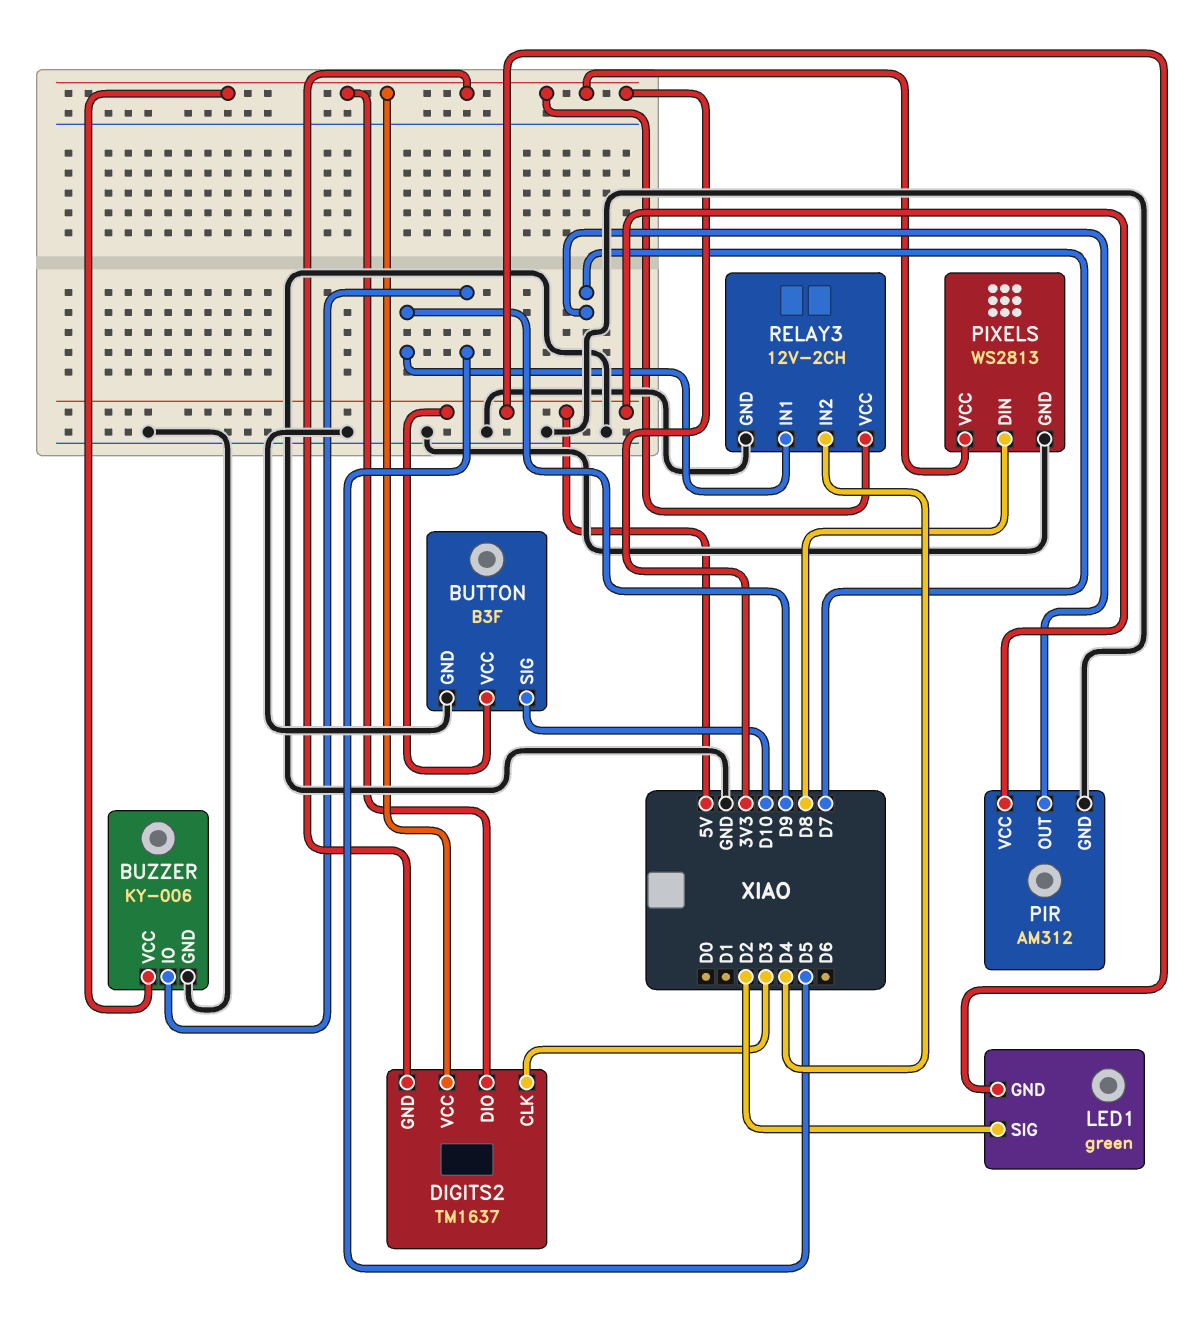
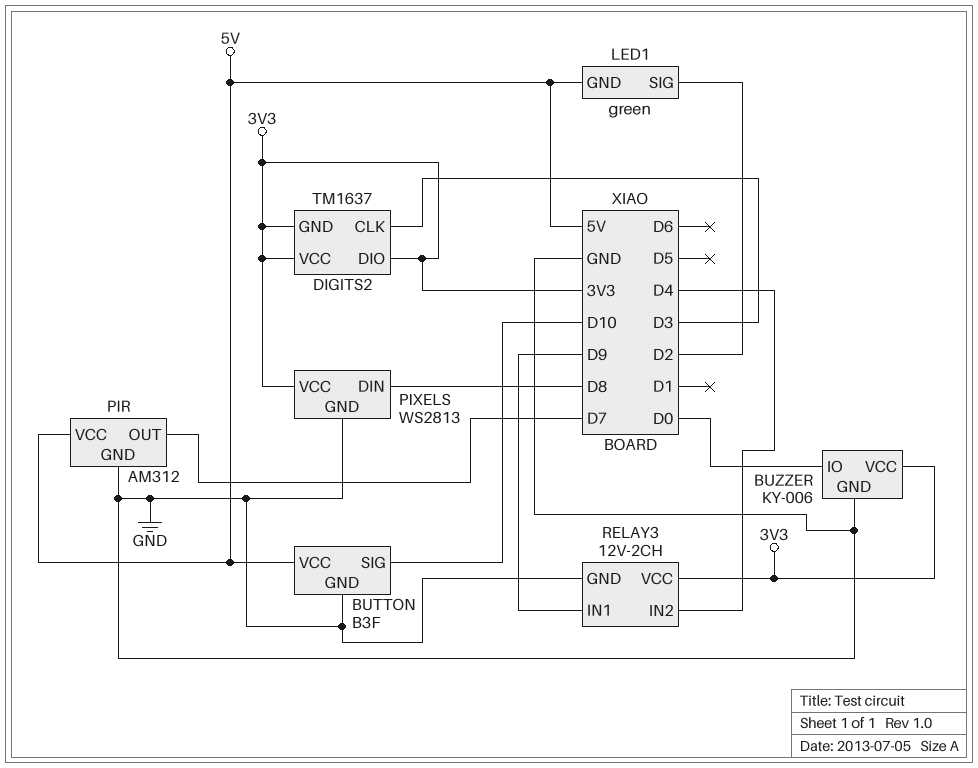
BUZZER pin IO: D5 -> D0

